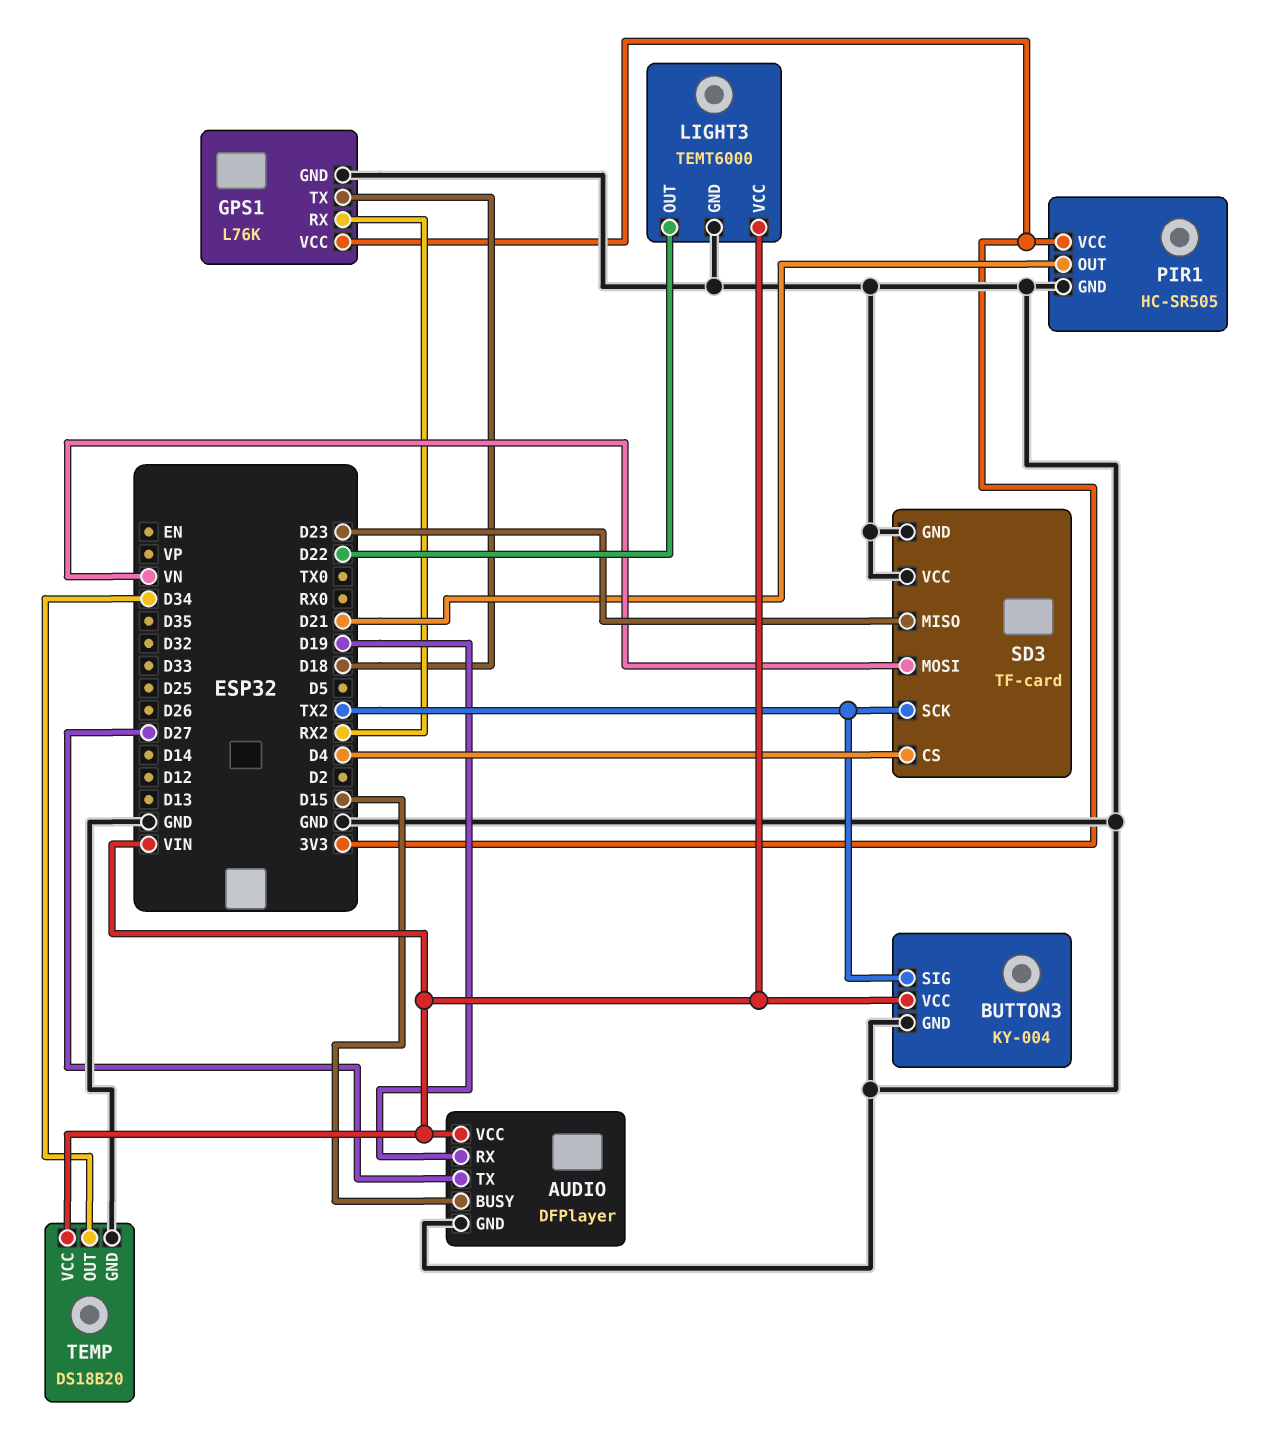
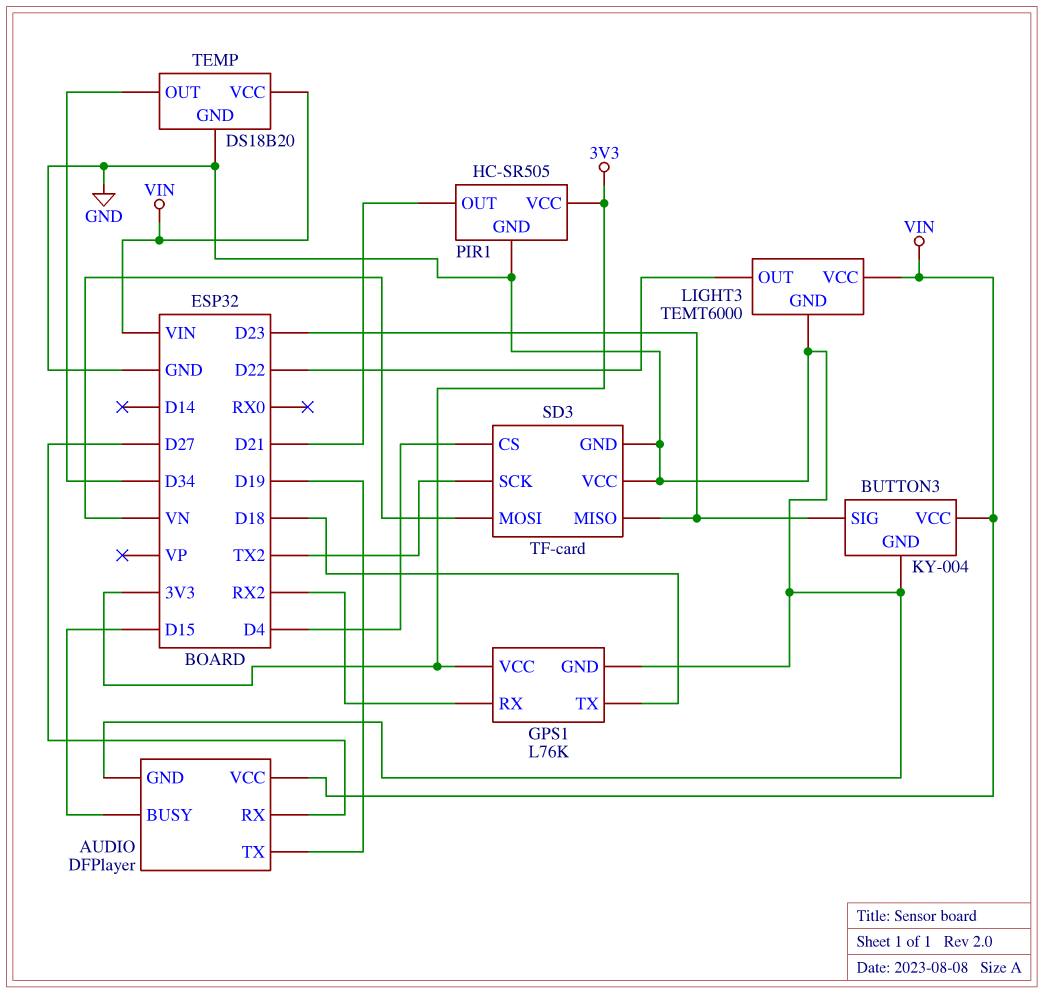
AUDIO pin RX: D19 -> D27
AUDIO pin TX: D27 -> D19
BUTTON3 pin SIG: TX2 -> D23

